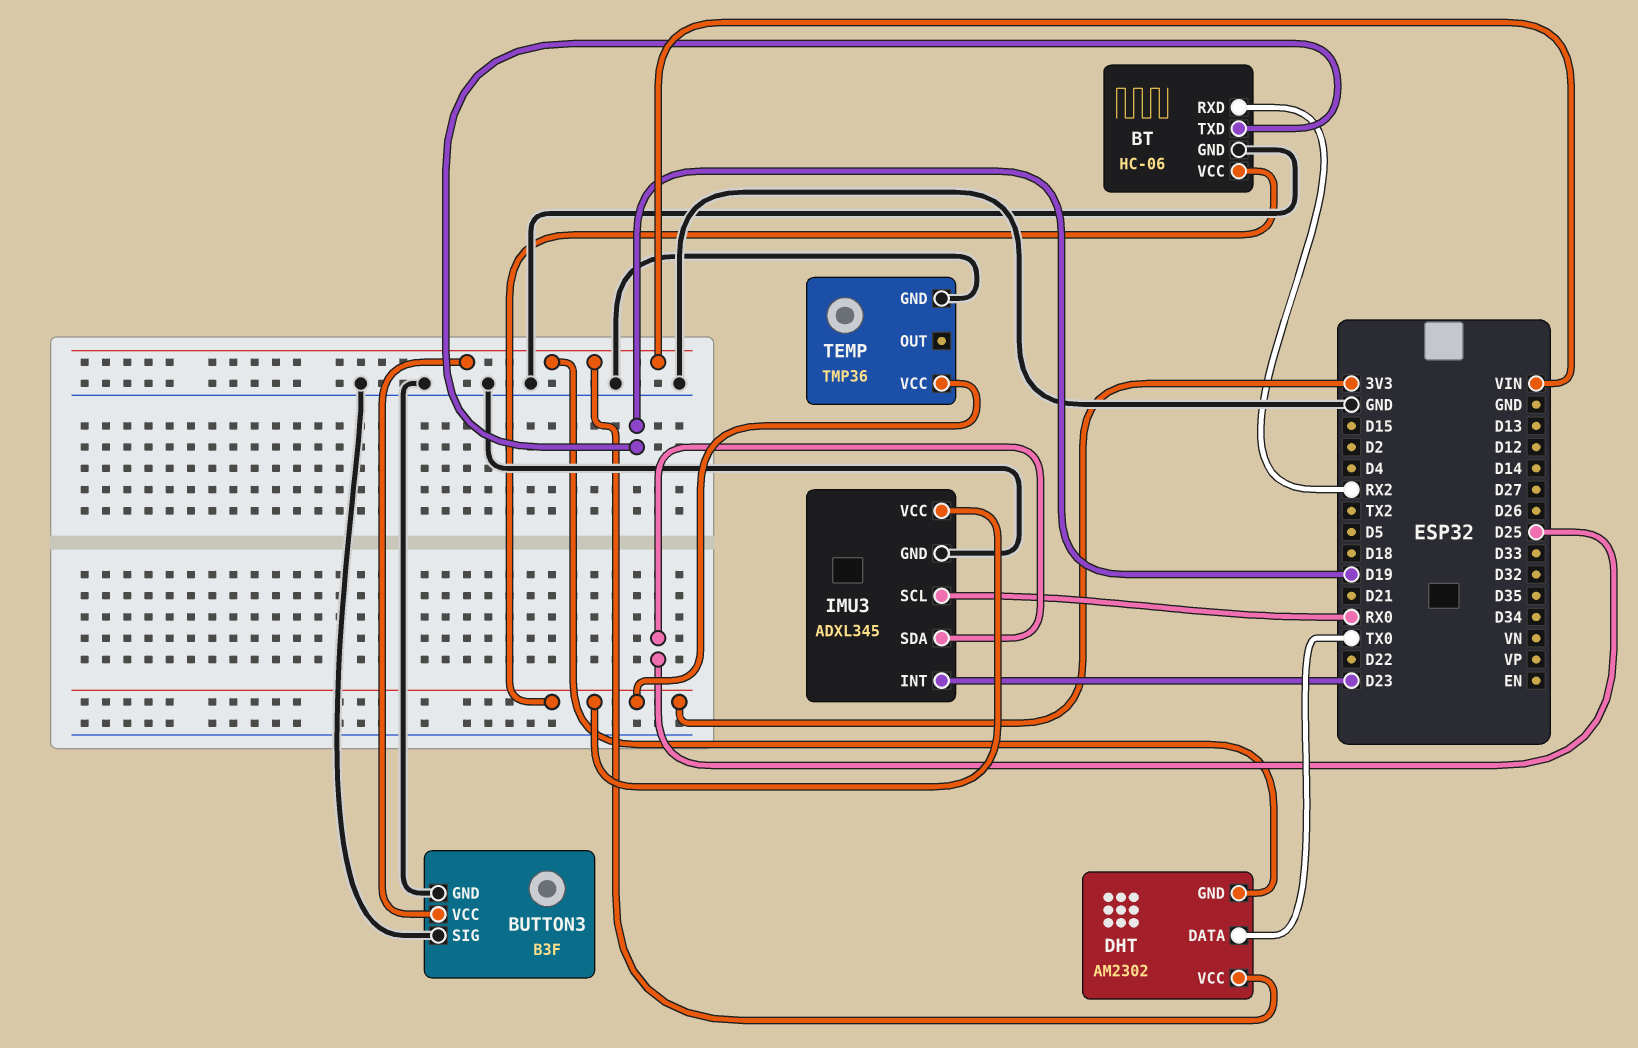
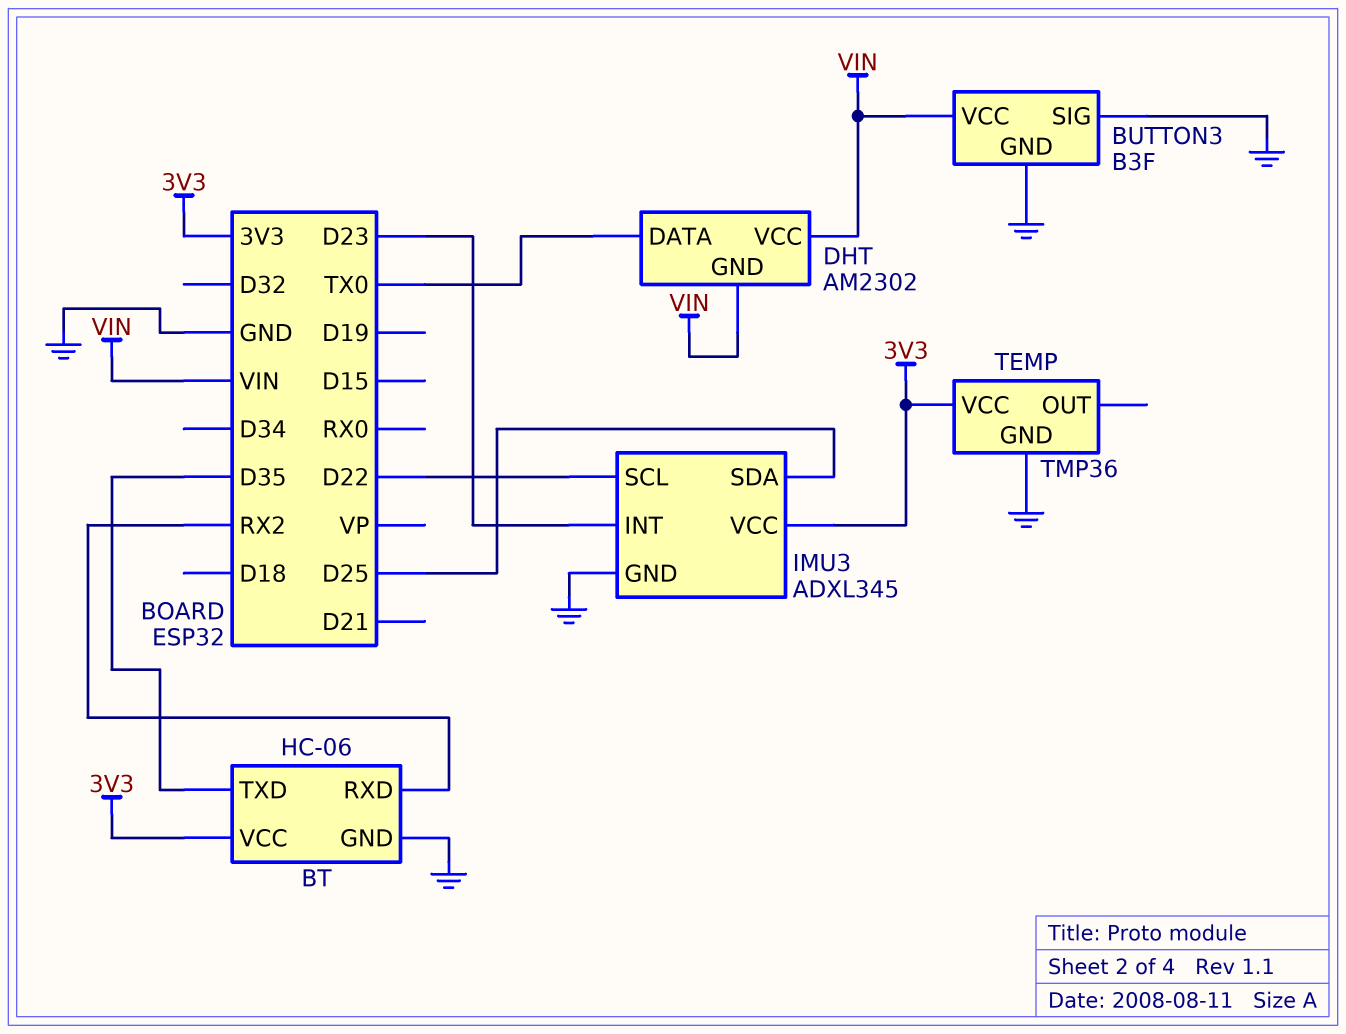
BT pin TXD: D19 -> D35
IMU3 pin SCL: RX0 -> D22

